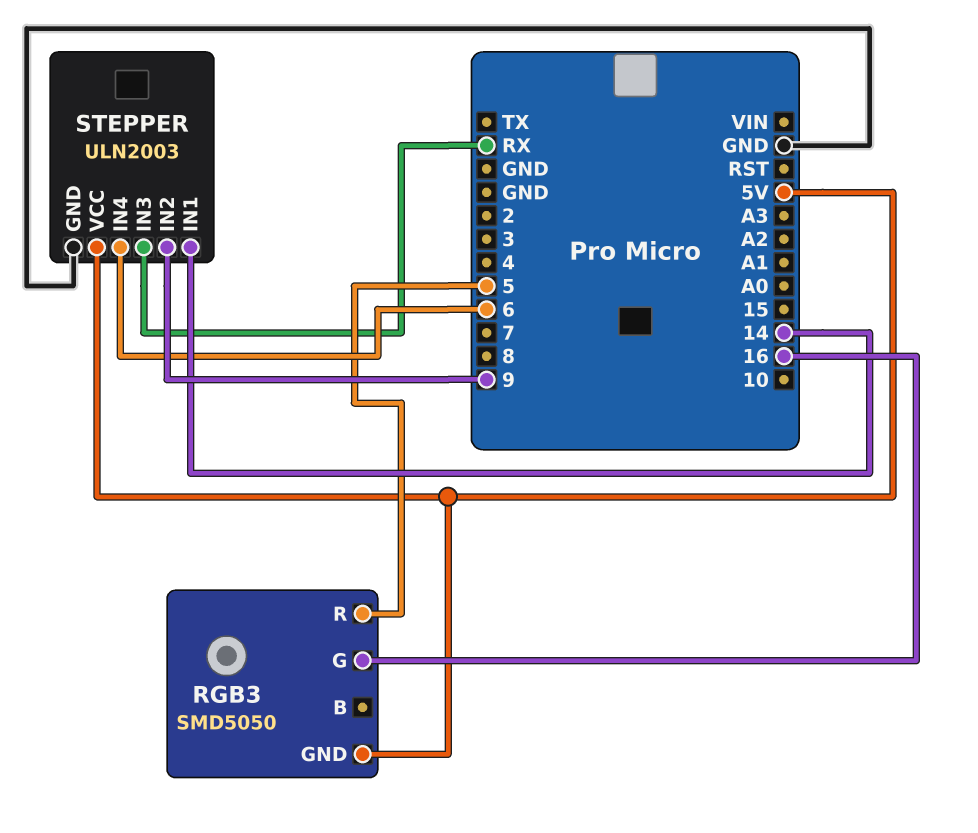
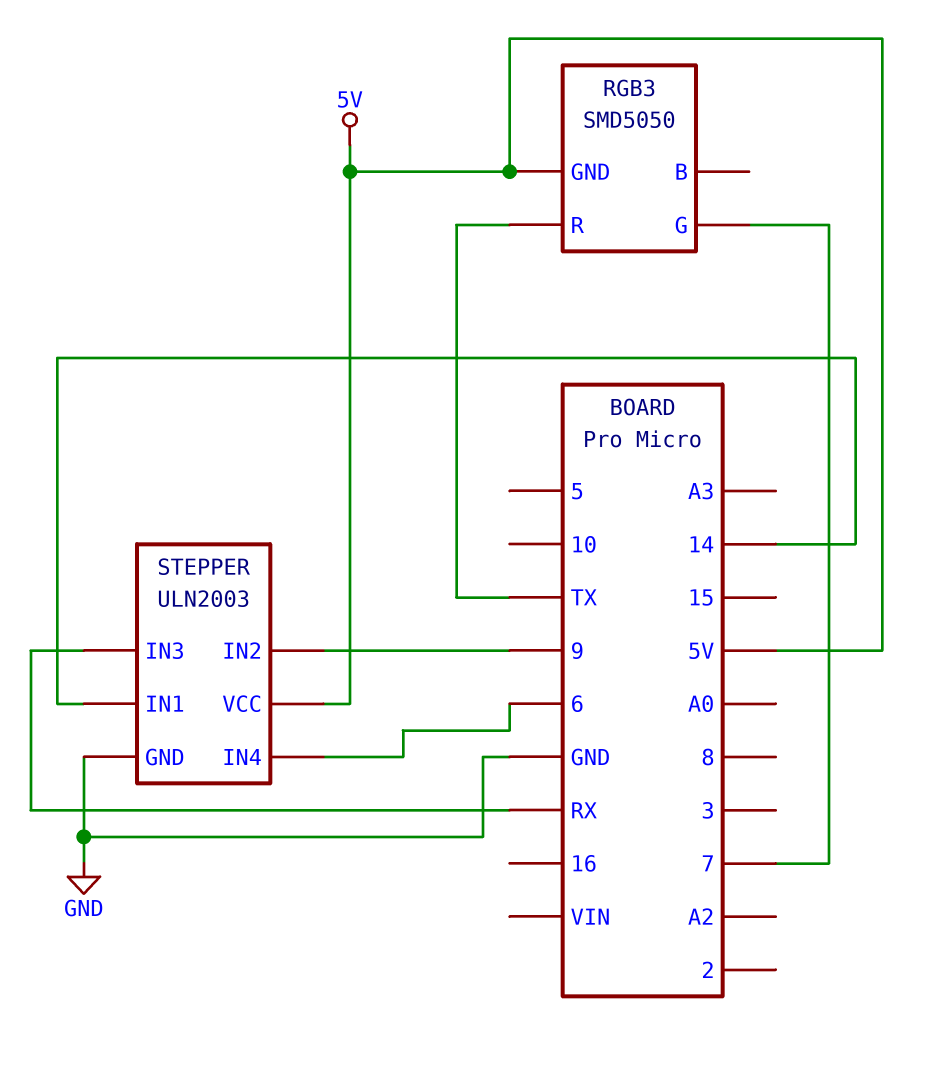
RGB3 pin G: 16 -> 7
RGB3 pin R: 5 -> TX

